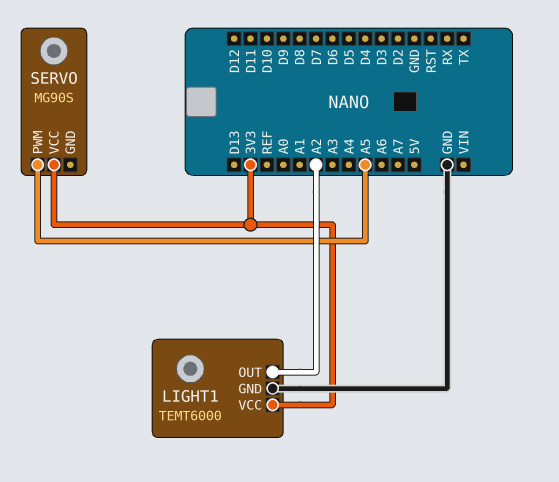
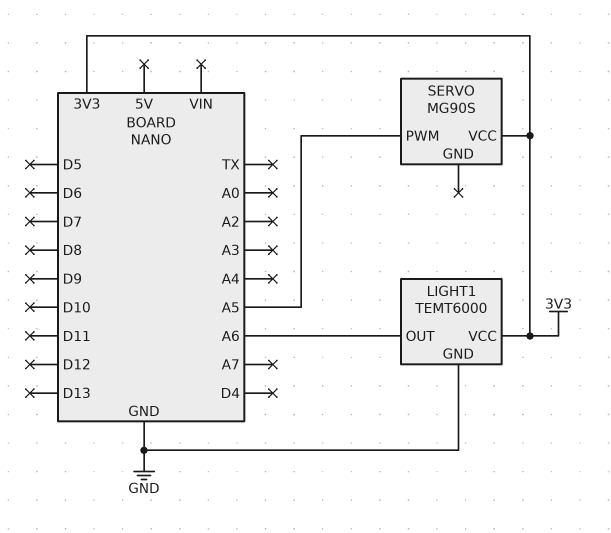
LIGHT1 pin OUT: A2 -> A6

